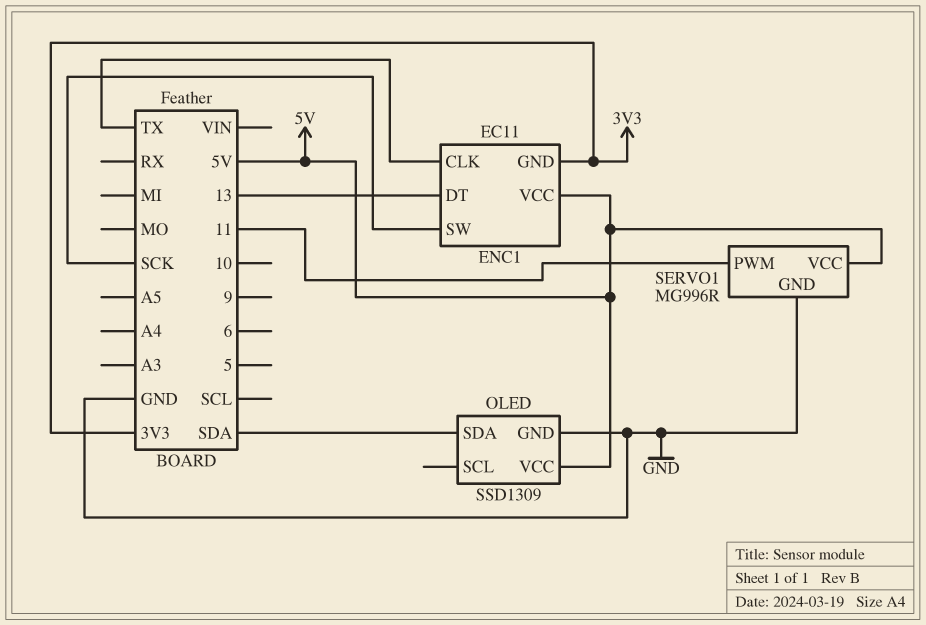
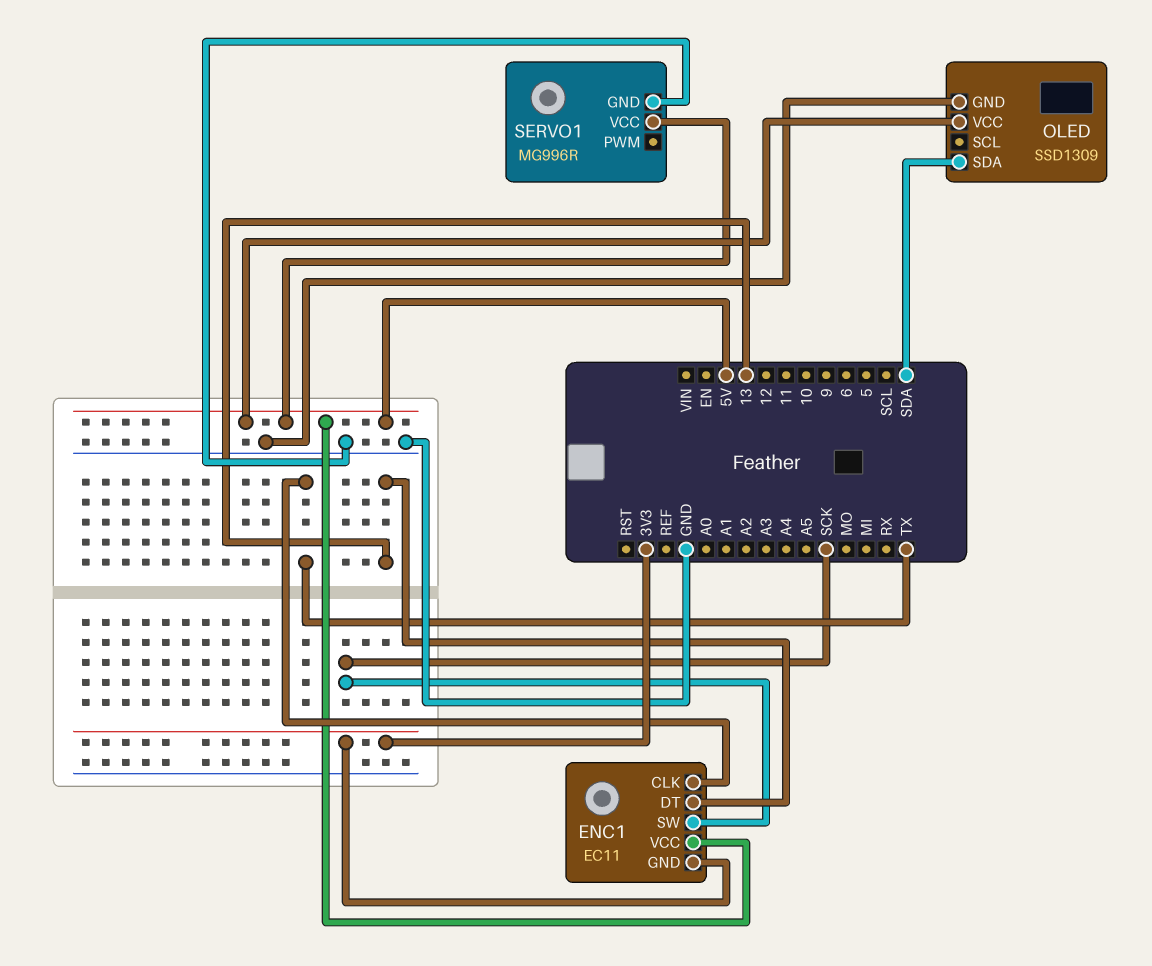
SERVO1 pin PWM: 11 -> none

